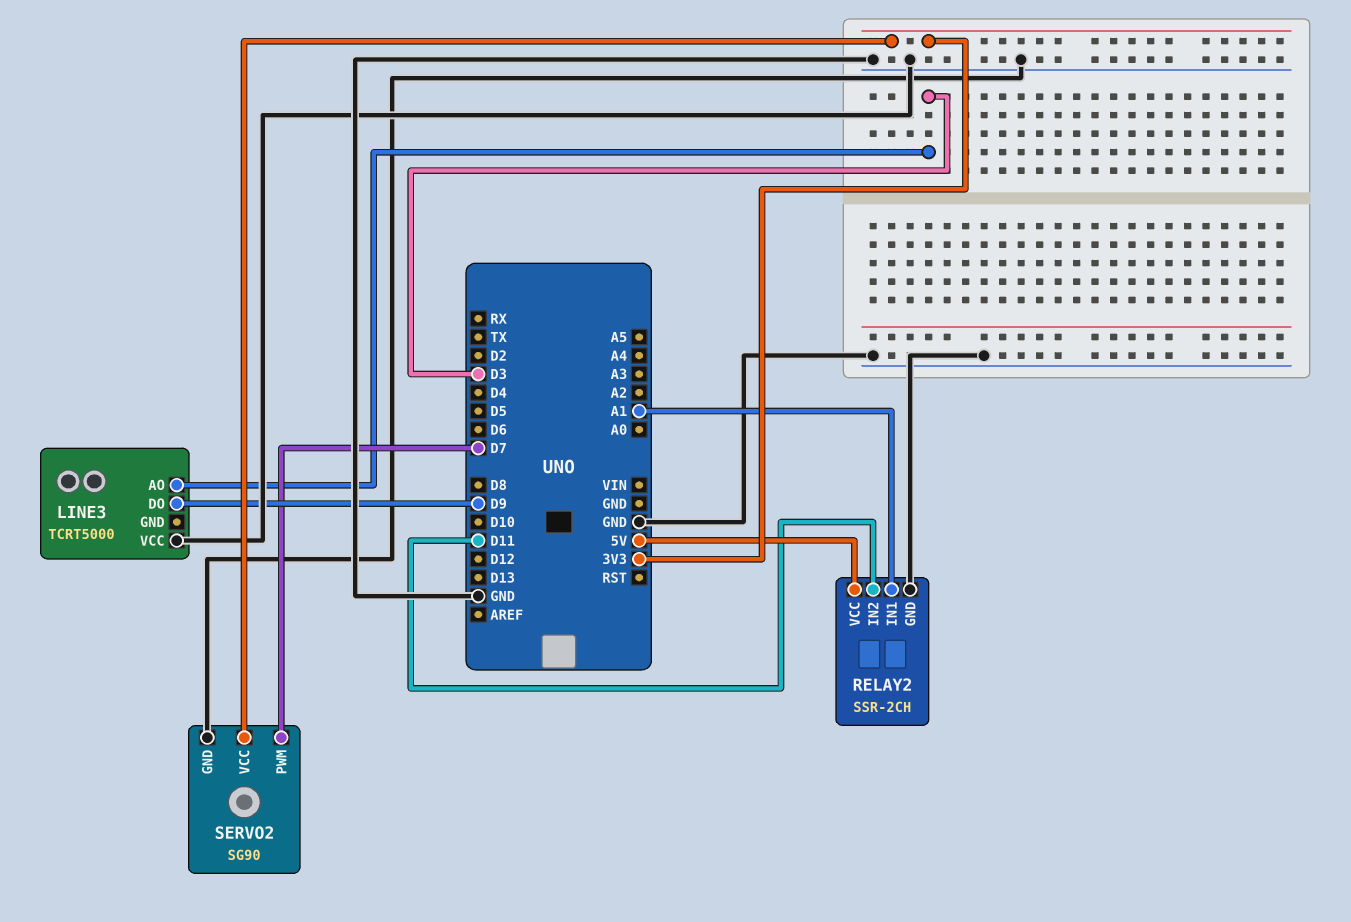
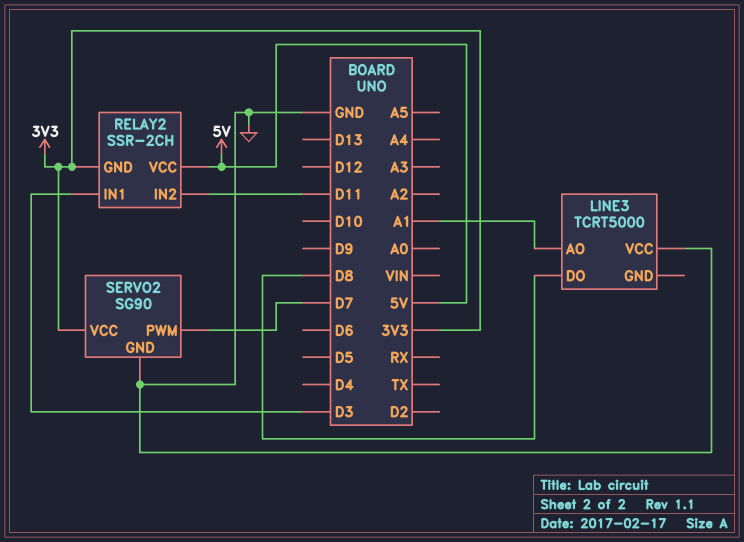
LINE3 pin AO: D3 -> A1
LINE3 pin DO: D9 -> D8
RELAY2 pin GND: GND -> 3V3
RELAY2 pin IN1: A1 -> D3

